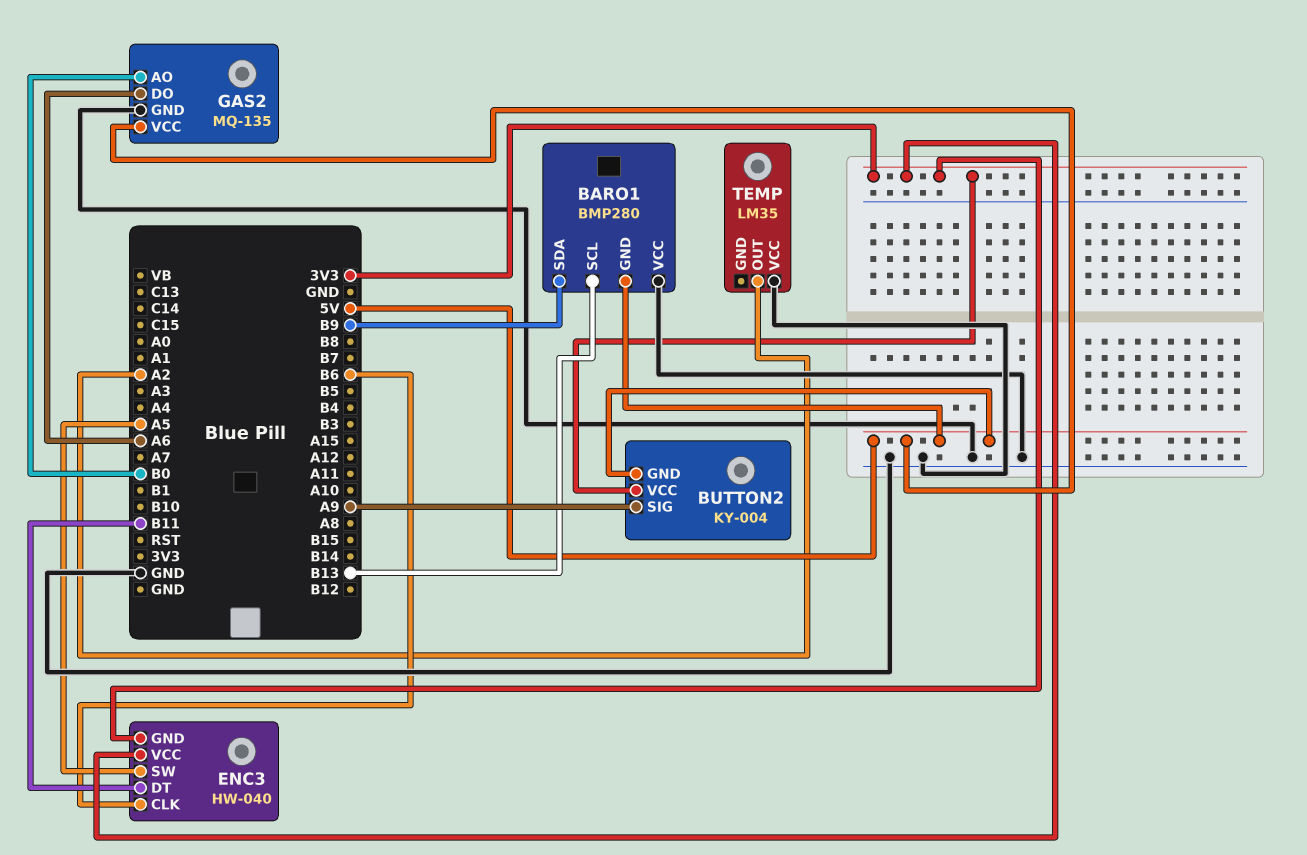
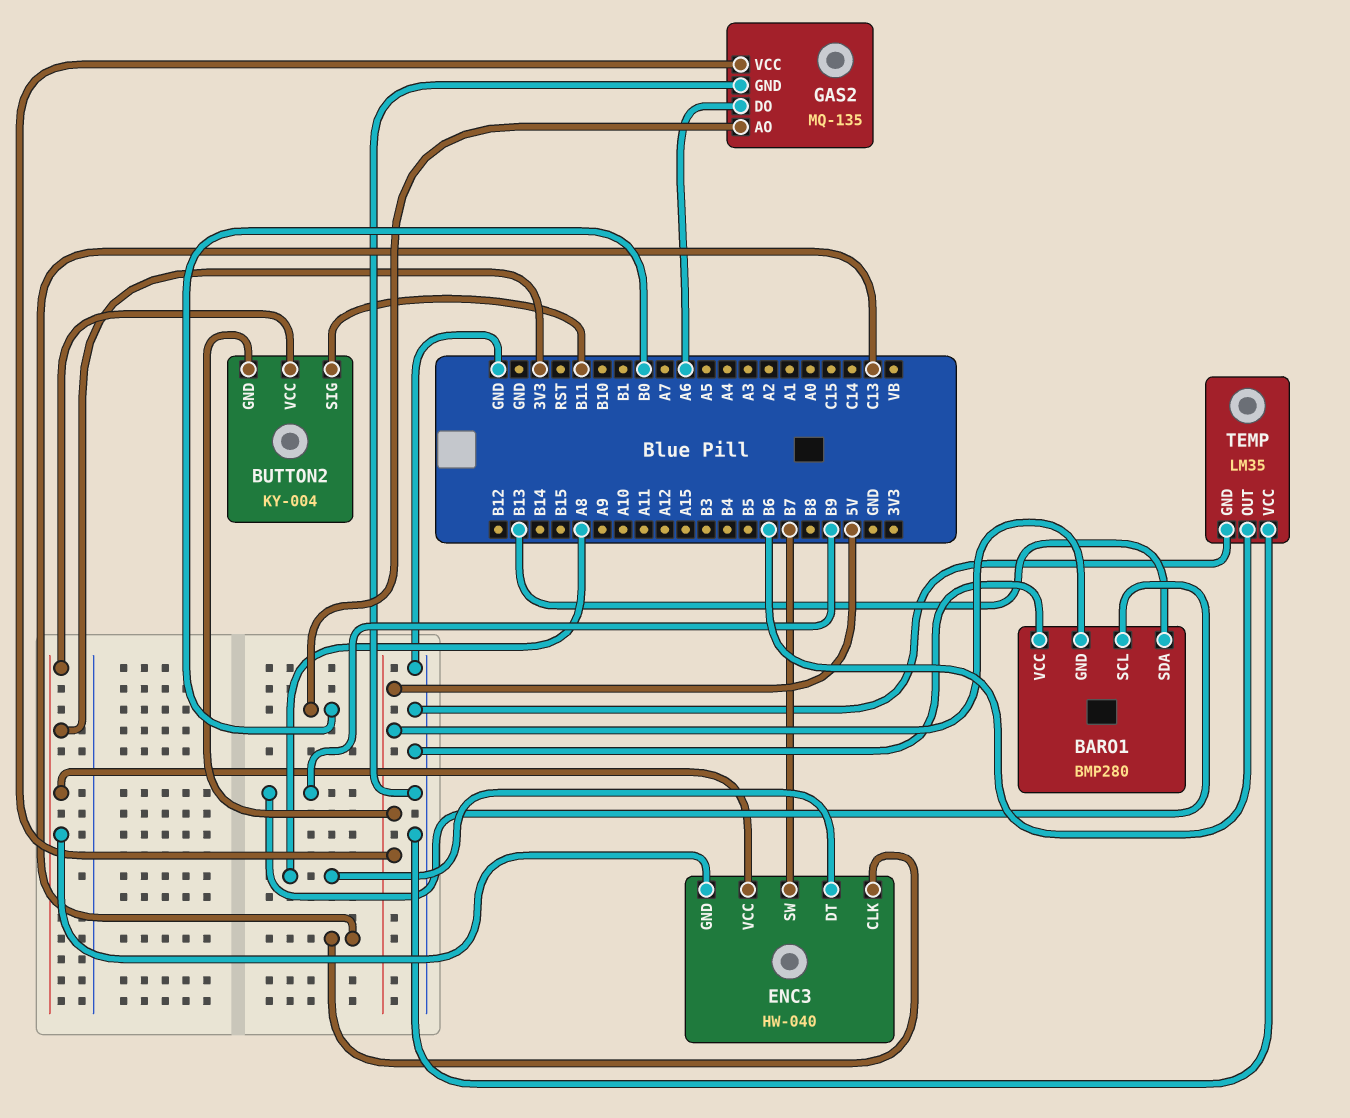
BARO1 pin SCL: B13 -> B9
BARO1 pin SDA: B9 -> B13
BUTTON2 pin SIG: A9 -> B11
ENC3 pin CLK: B6 -> C13
ENC3 pin DT: B11 -> A8
ENC3 pin SW: A5 -> B7
TEMP pin GND: none -> GND
TEMP pin OUT: A2 -> B6

